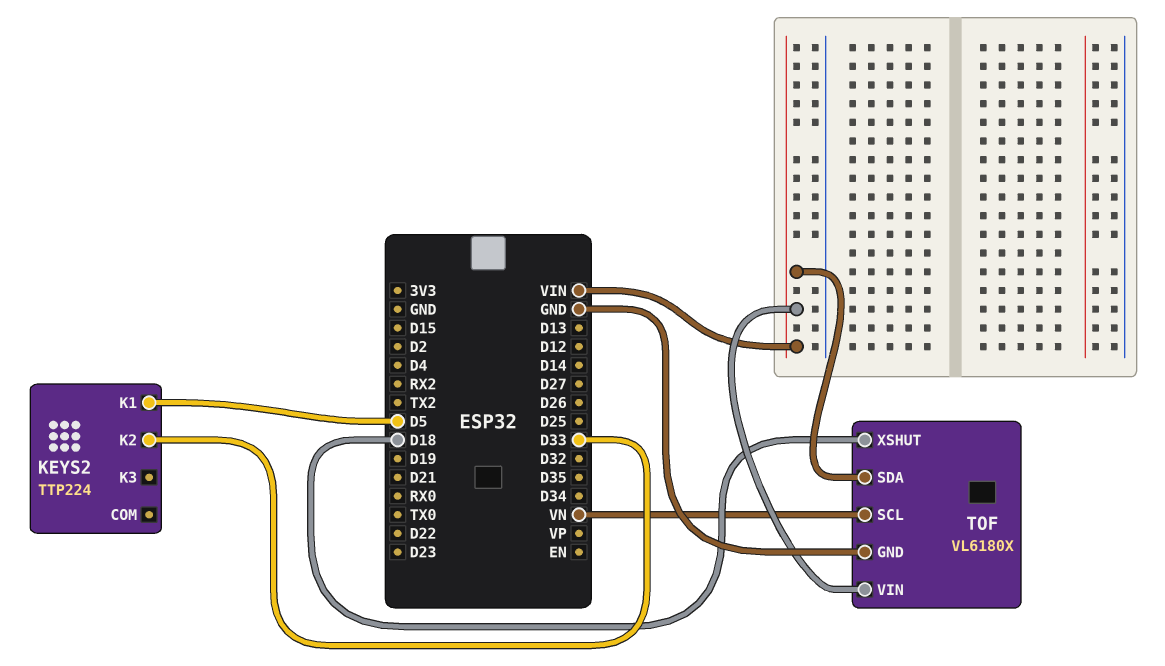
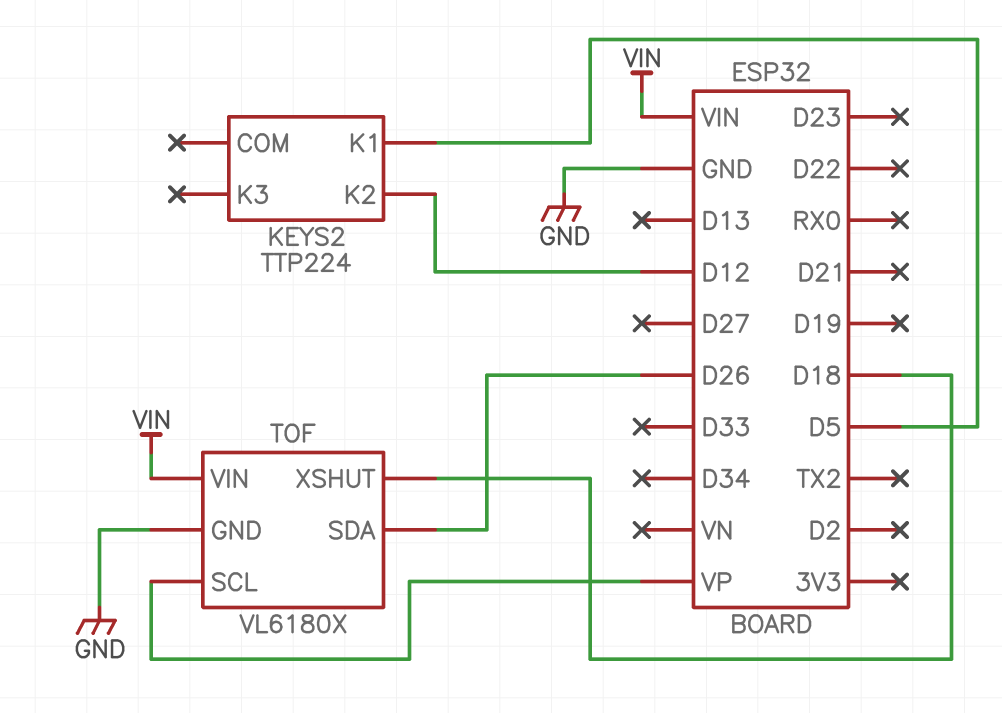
KEYS2 pin K2: D33 -> D12
TOF pin SCL: VN -> VP
TOF pin SDA: VIN -> D26

